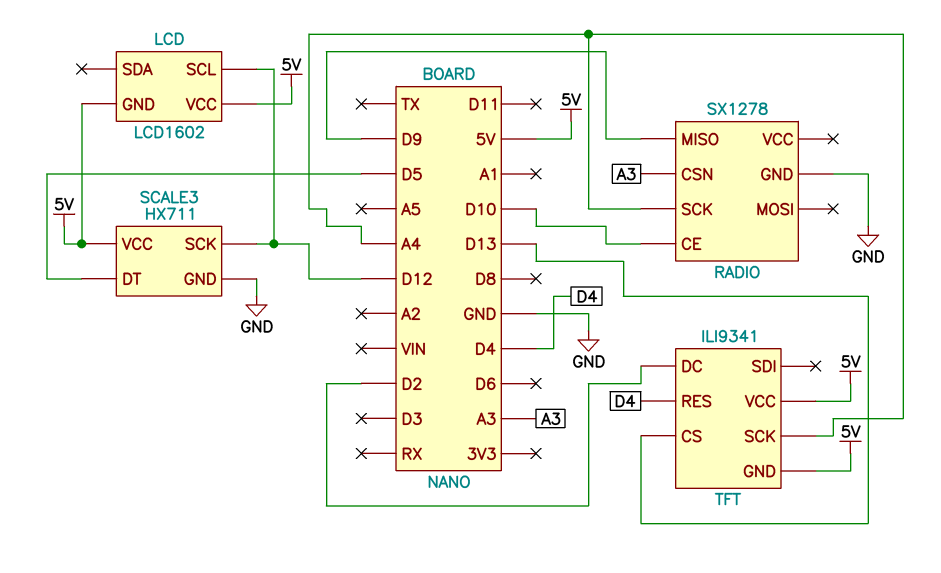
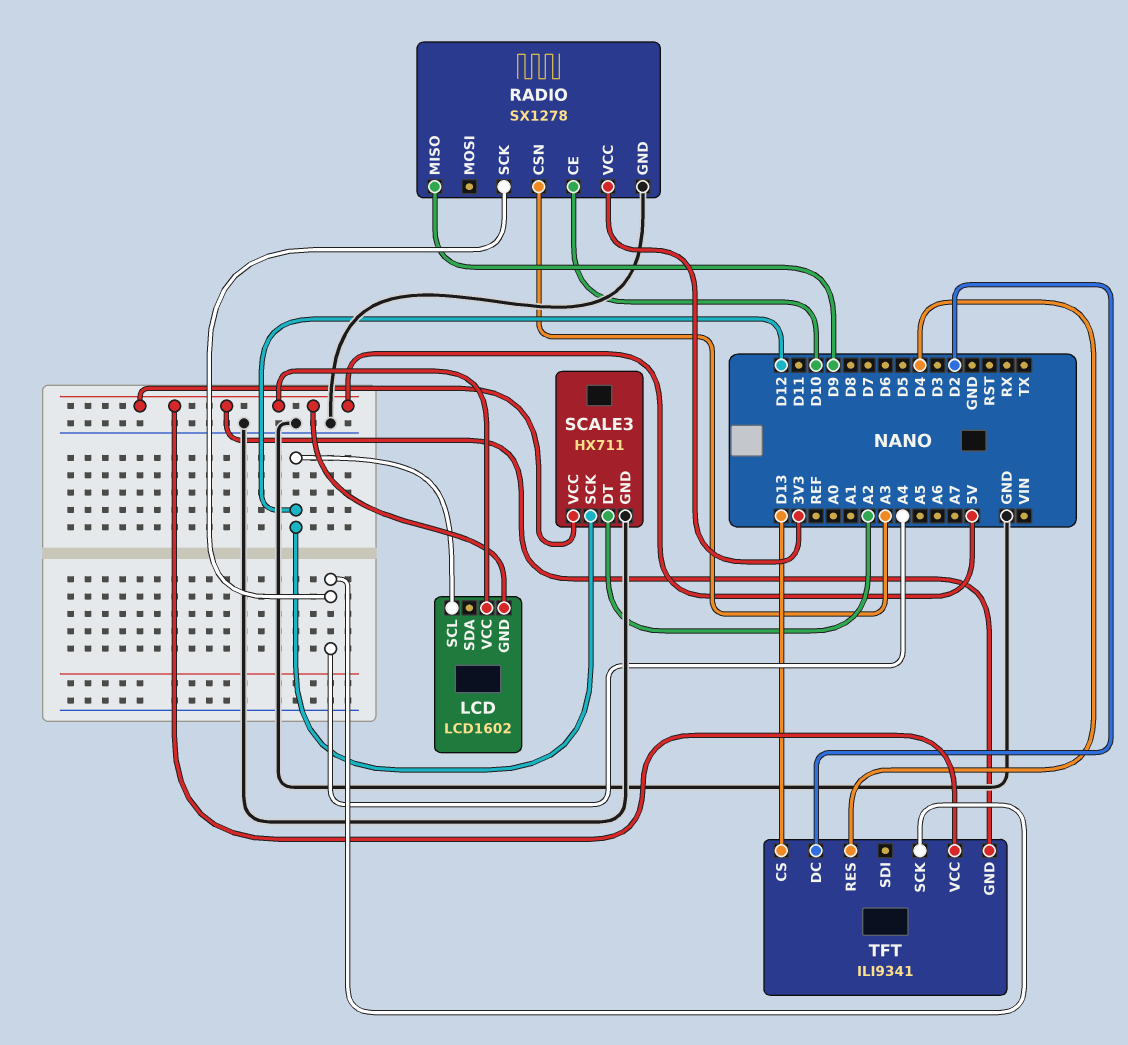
RADIO pin VCC: none -> 3V3
SCALE3 pin DT: D5 -> A2

